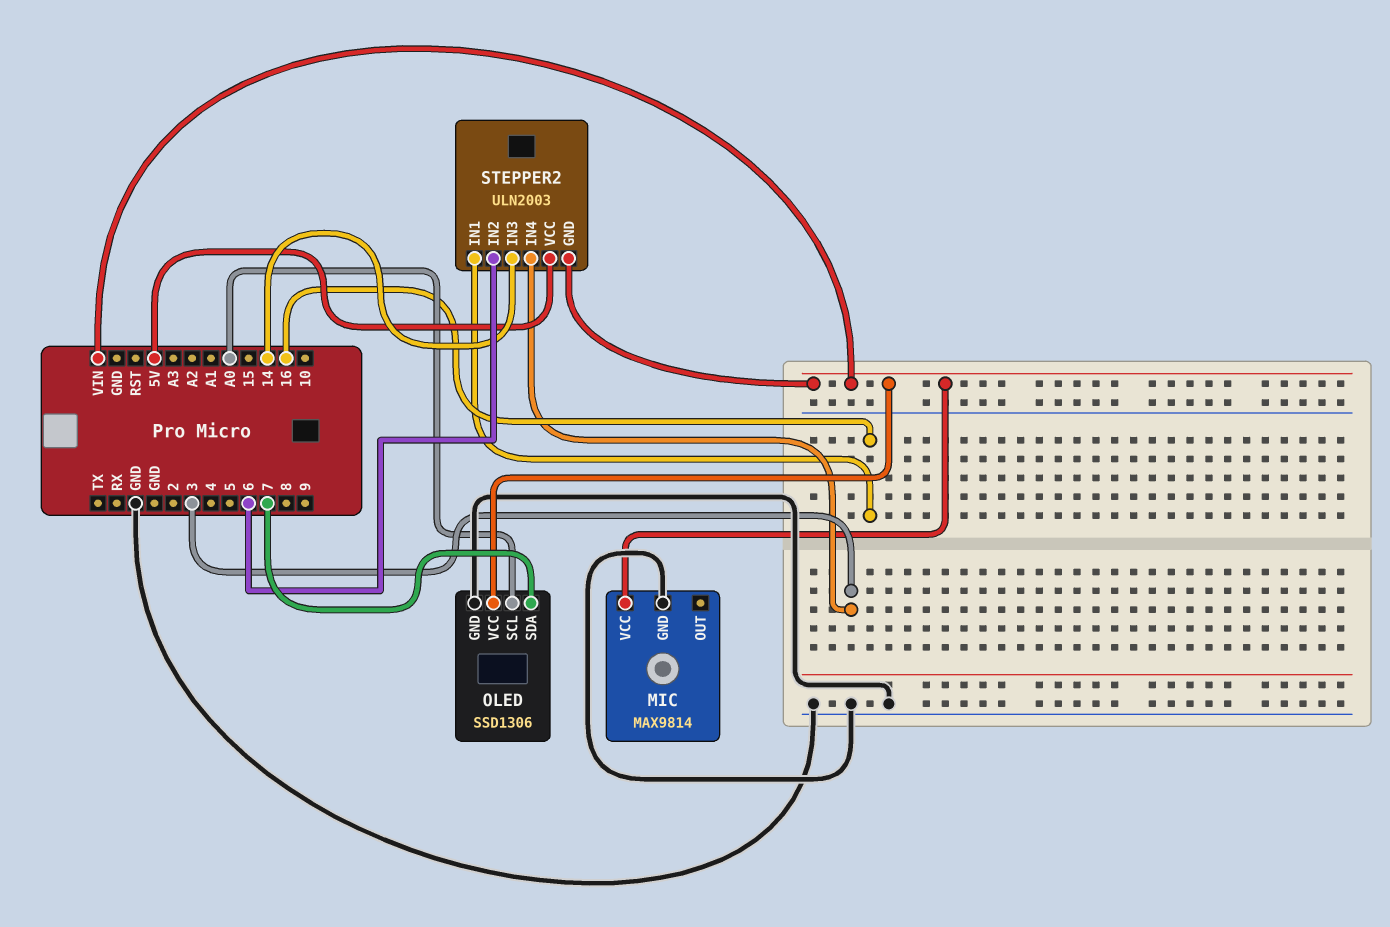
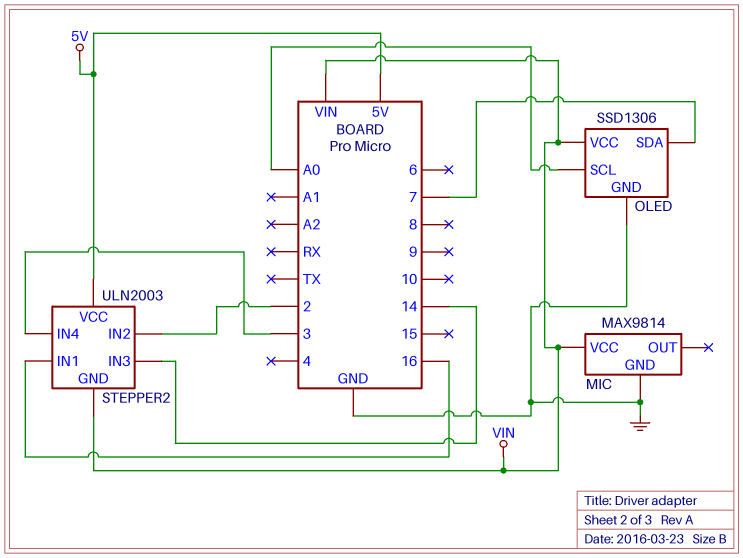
STEPPER2 pin IN2: 6 -> 2

